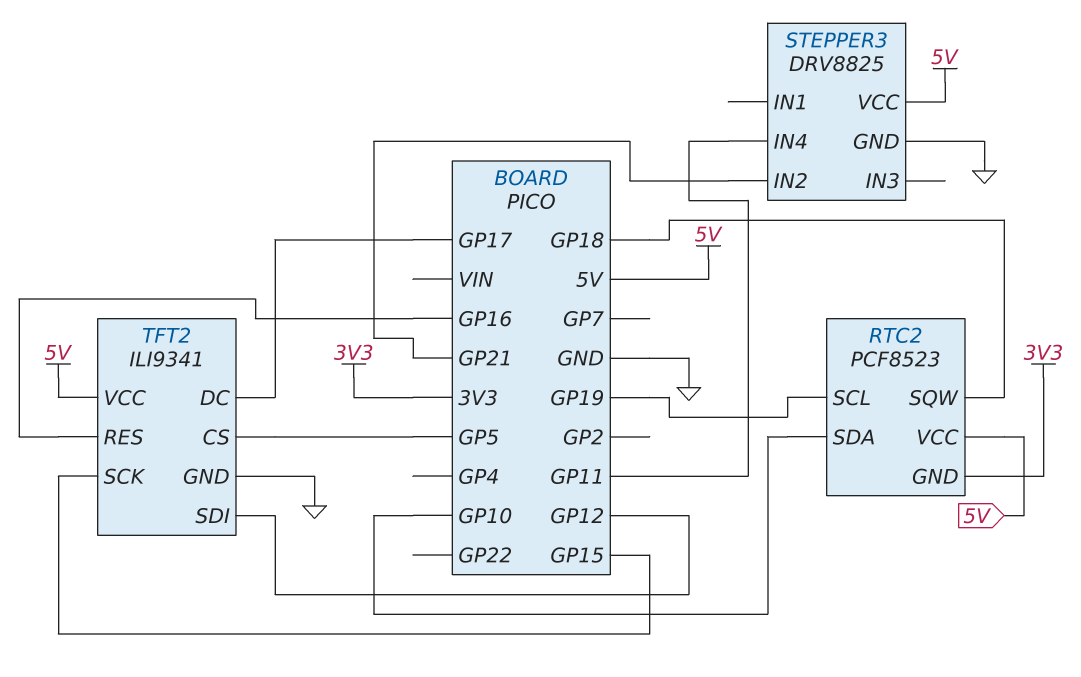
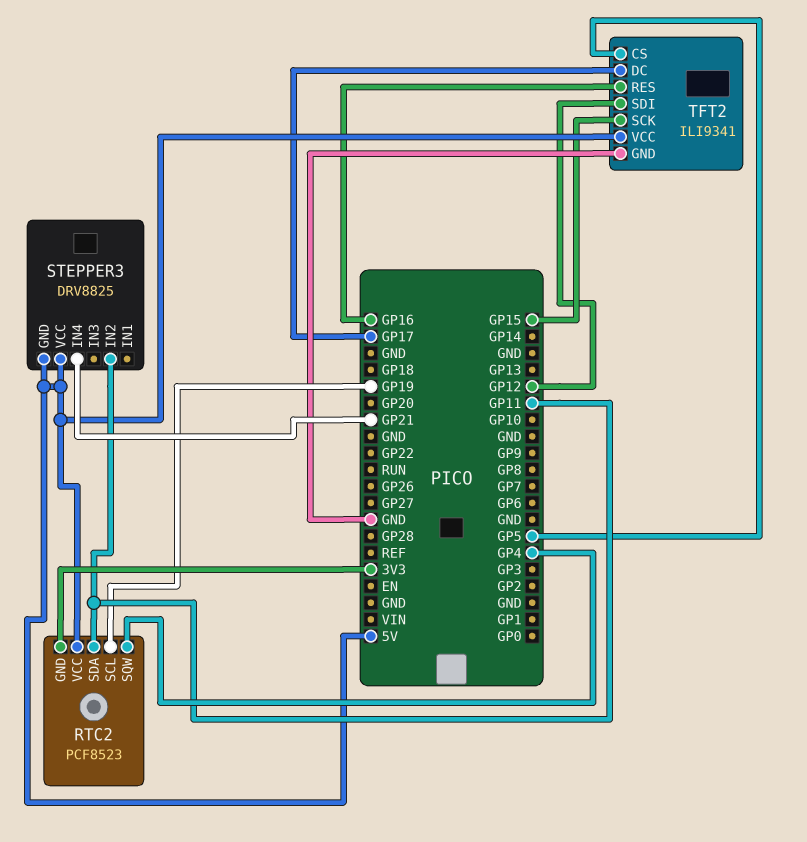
RTC2 pin SDA: GP10 -> GP11
RTC2 pin SQW: GP18 -> GP4
STEPPER3 pin GND: GND -> 5V
STEPPER3 pin IN2: GP21 -> GP11
STEPPER3 pin IN4: GP11 -> GP21

